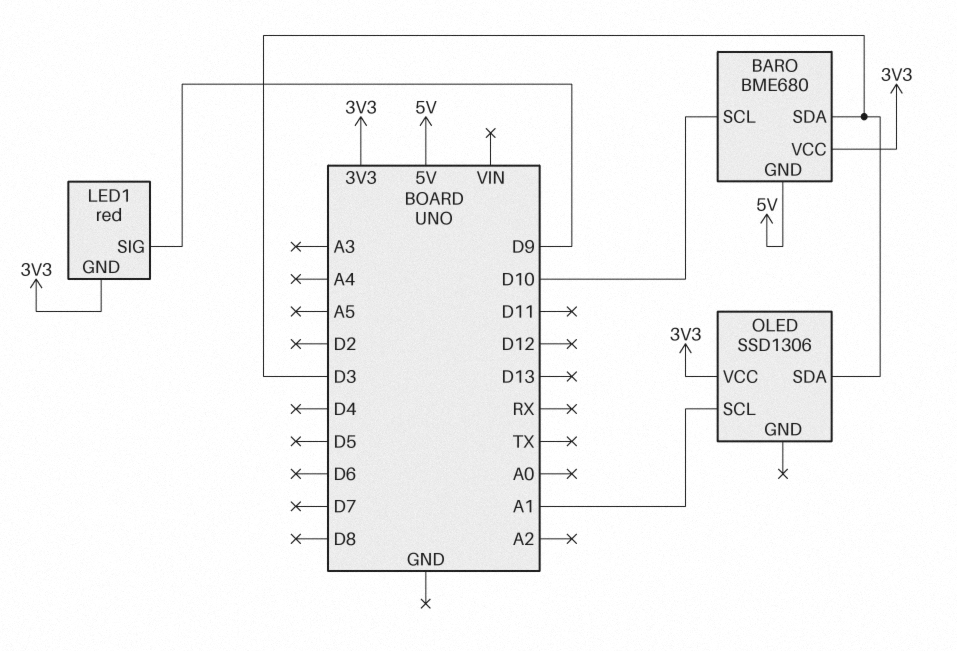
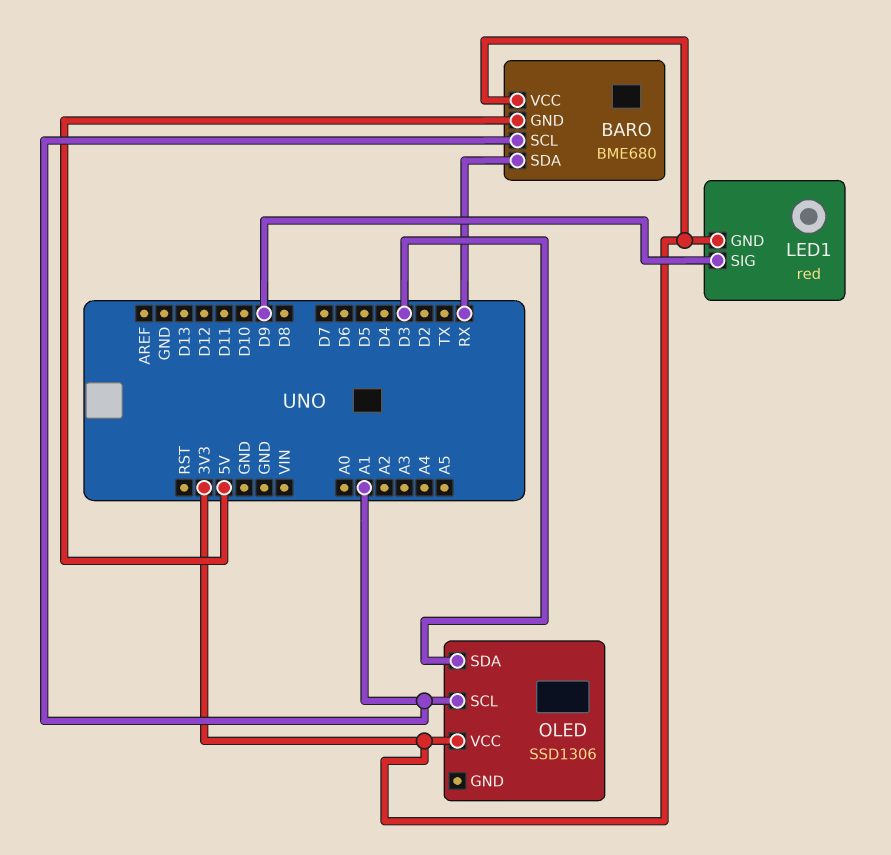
BARO pin SCL: D10 -> A1
BARO pin SDA: D3 -> RX

